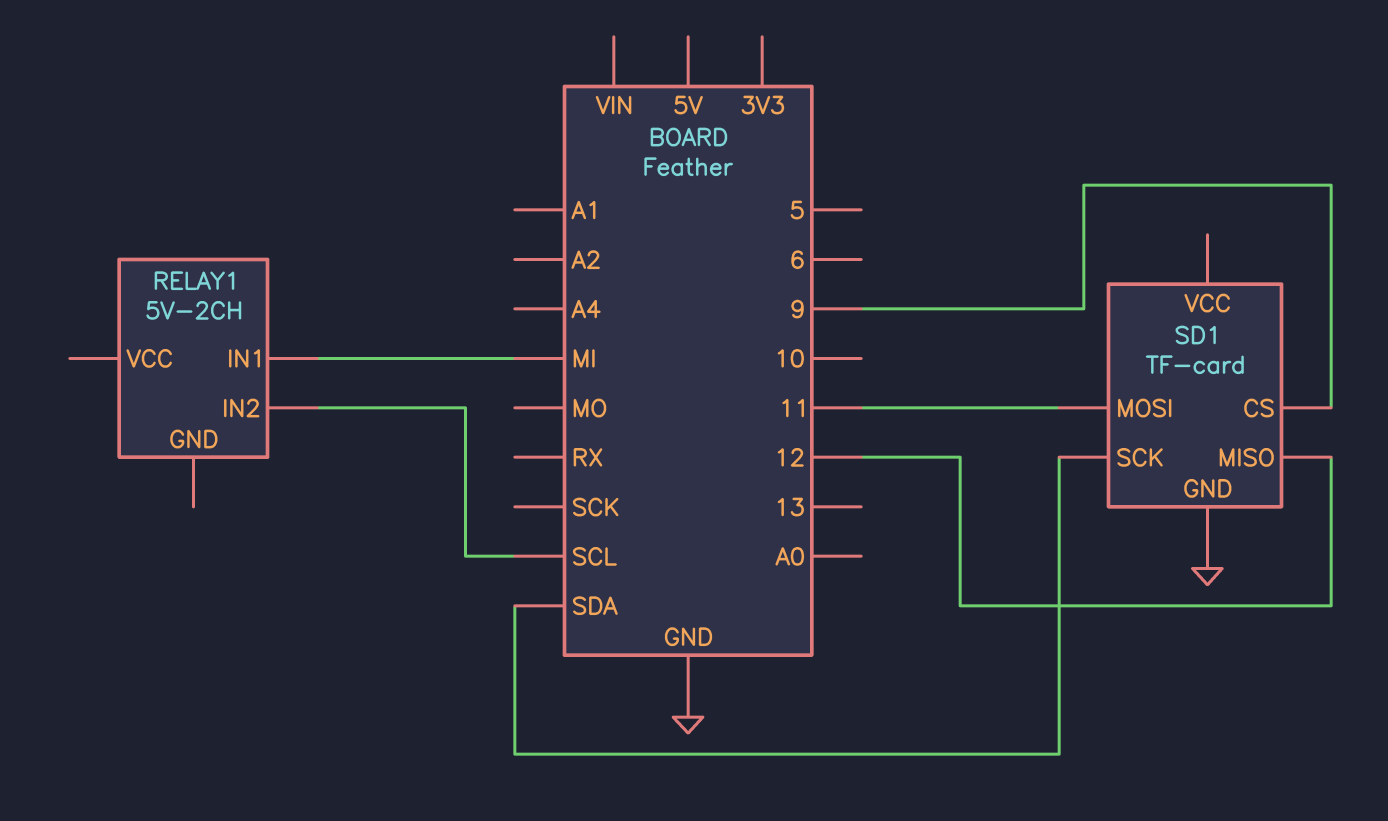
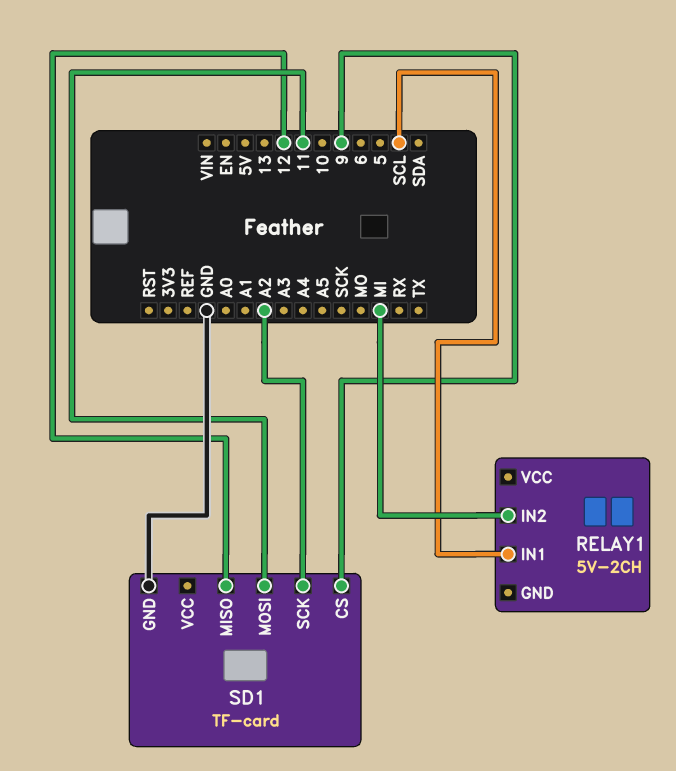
RELAY1 pin IN1: MI -> SCL
RELAY1 pin IN2: SCL -> MI
SD1 pin SCK: SDA -> A2

